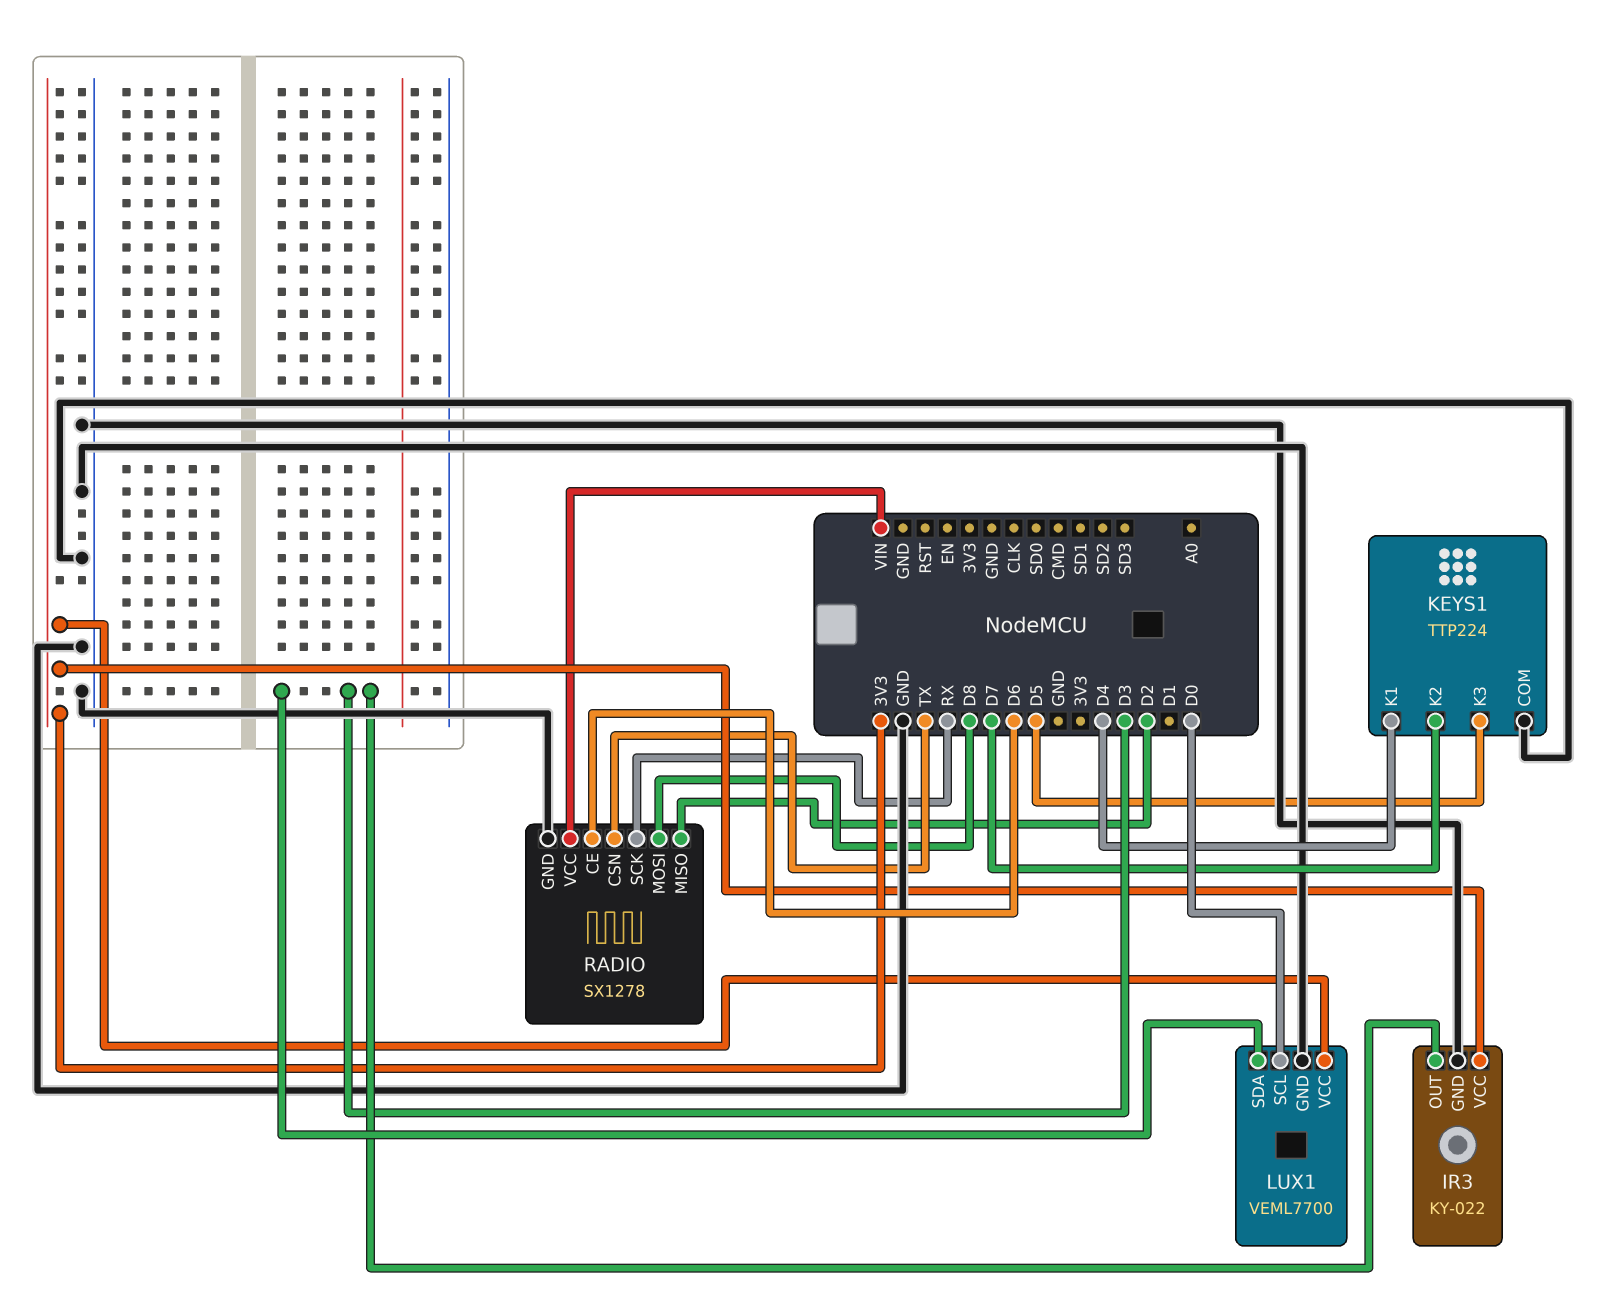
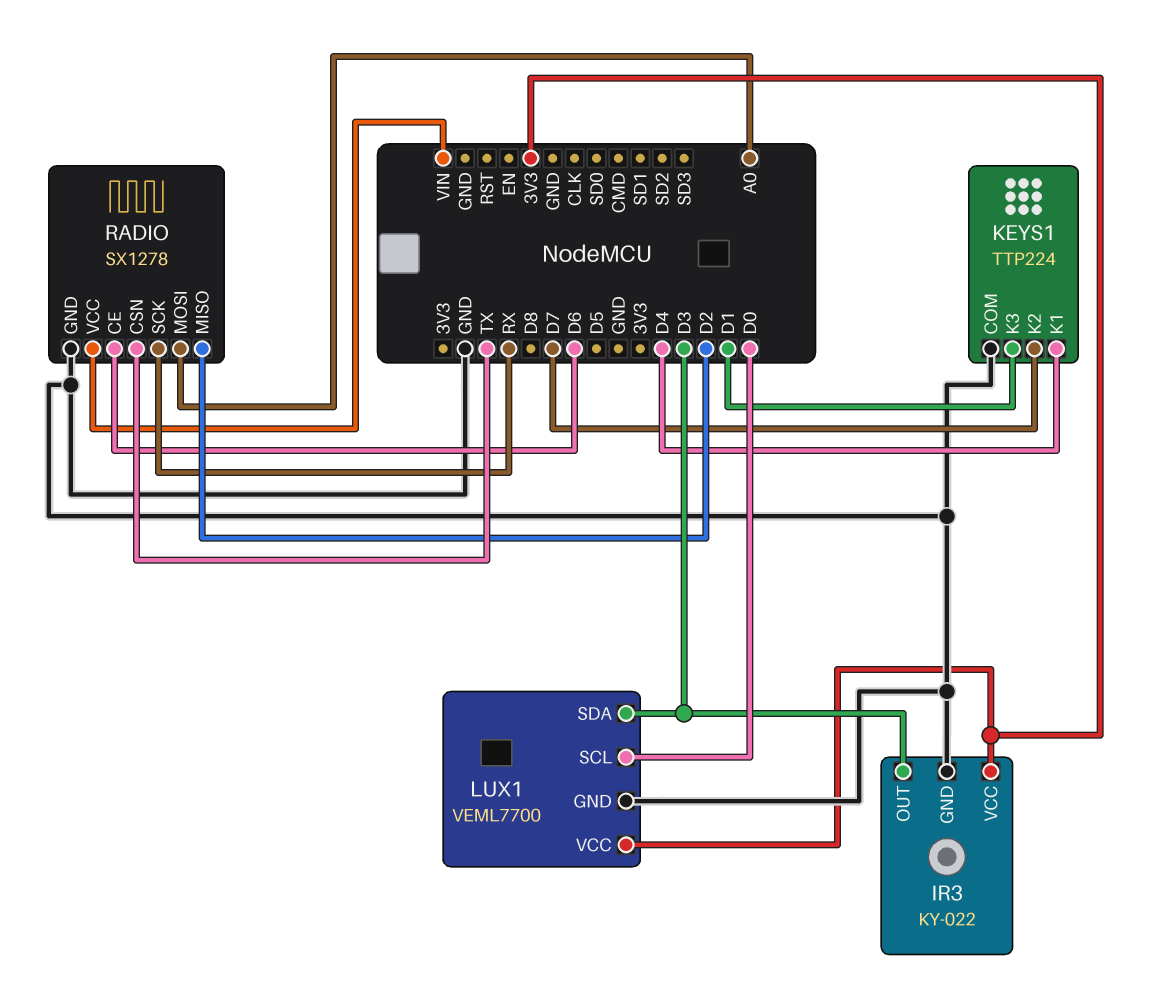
KEYS1 pin K3: D5 -> D1
RADIO pin MOSI: D8 -> A0

